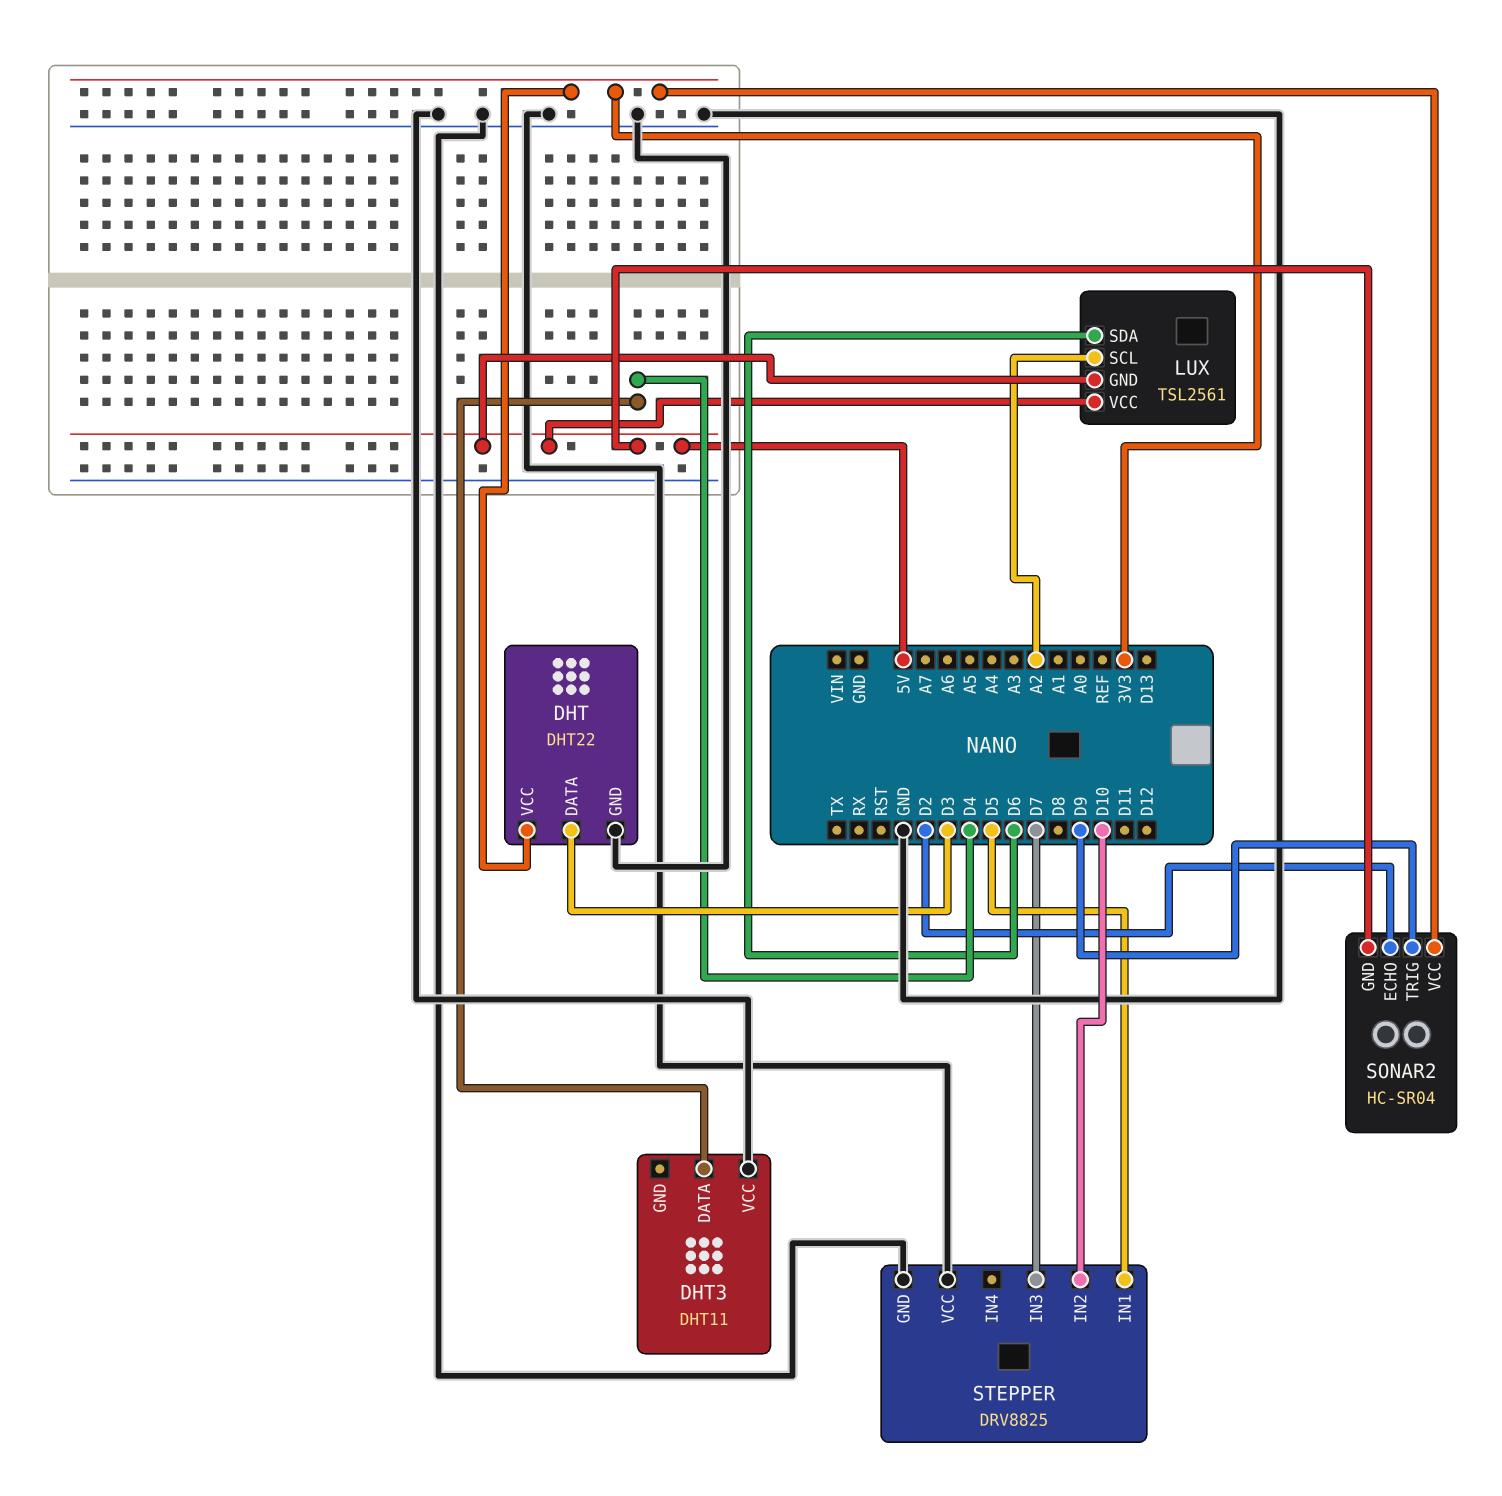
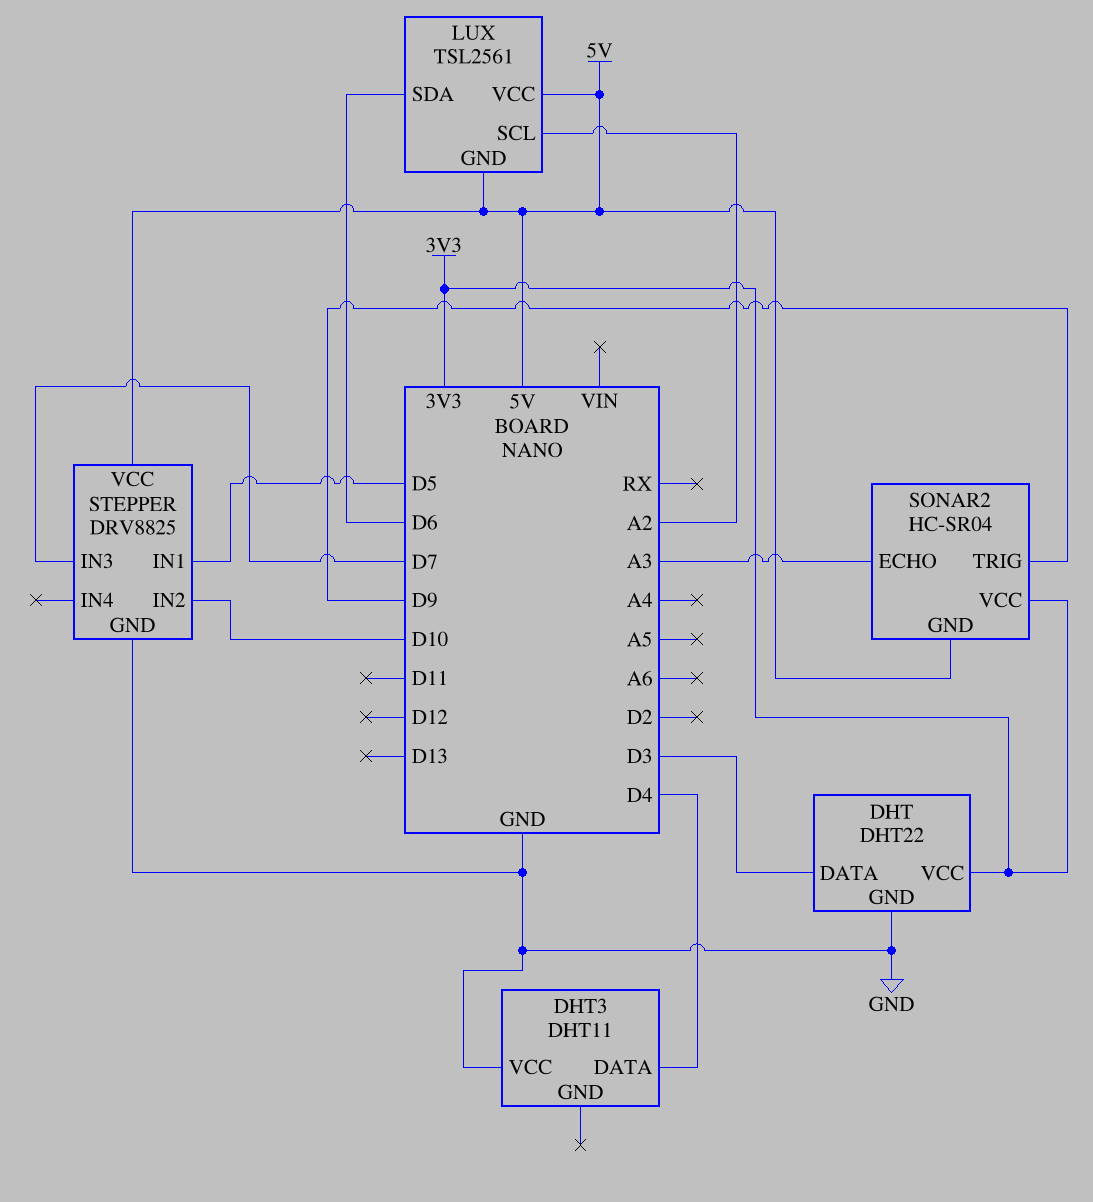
SONAR2 pin ECHO: D2 -> A3
STEPPER pin VCC: GND -> 5V

